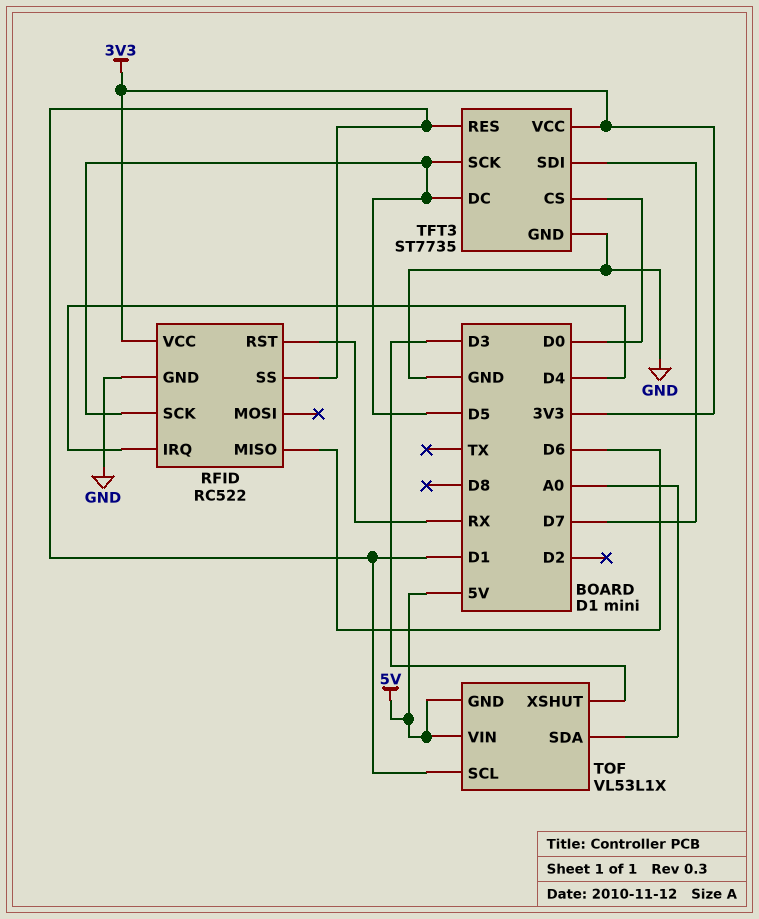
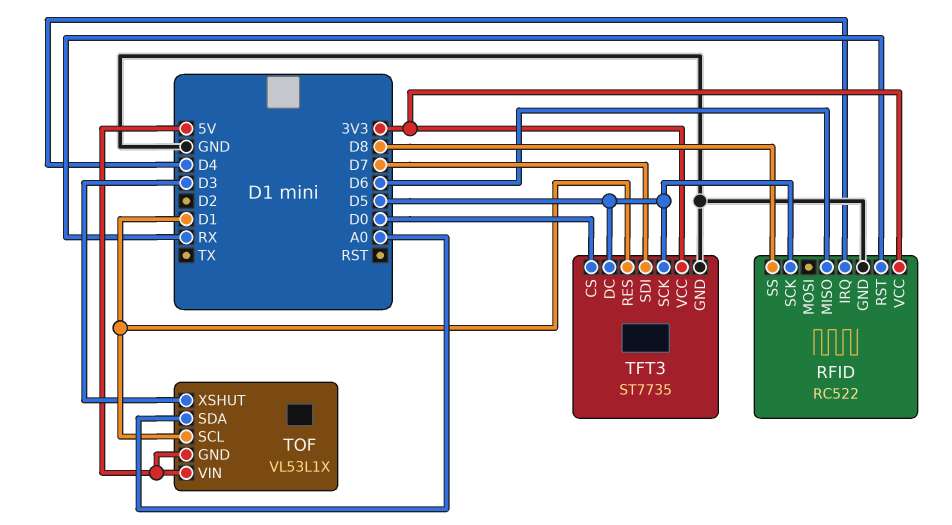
RFID pin SS: D1 -> D8

